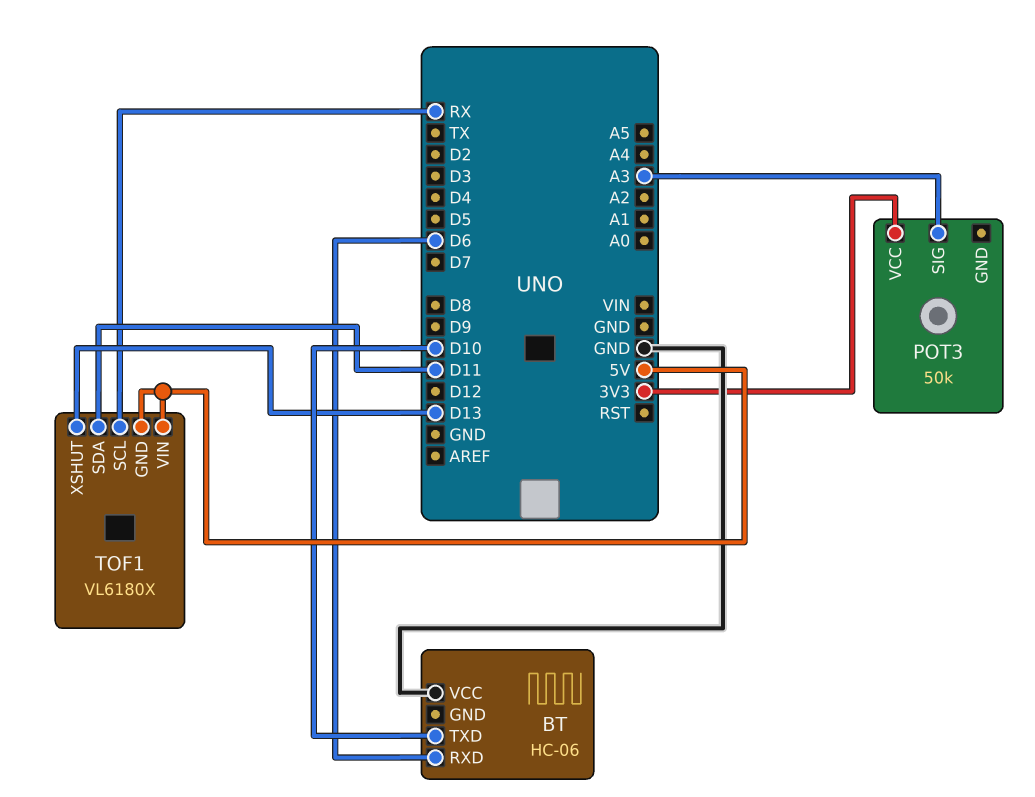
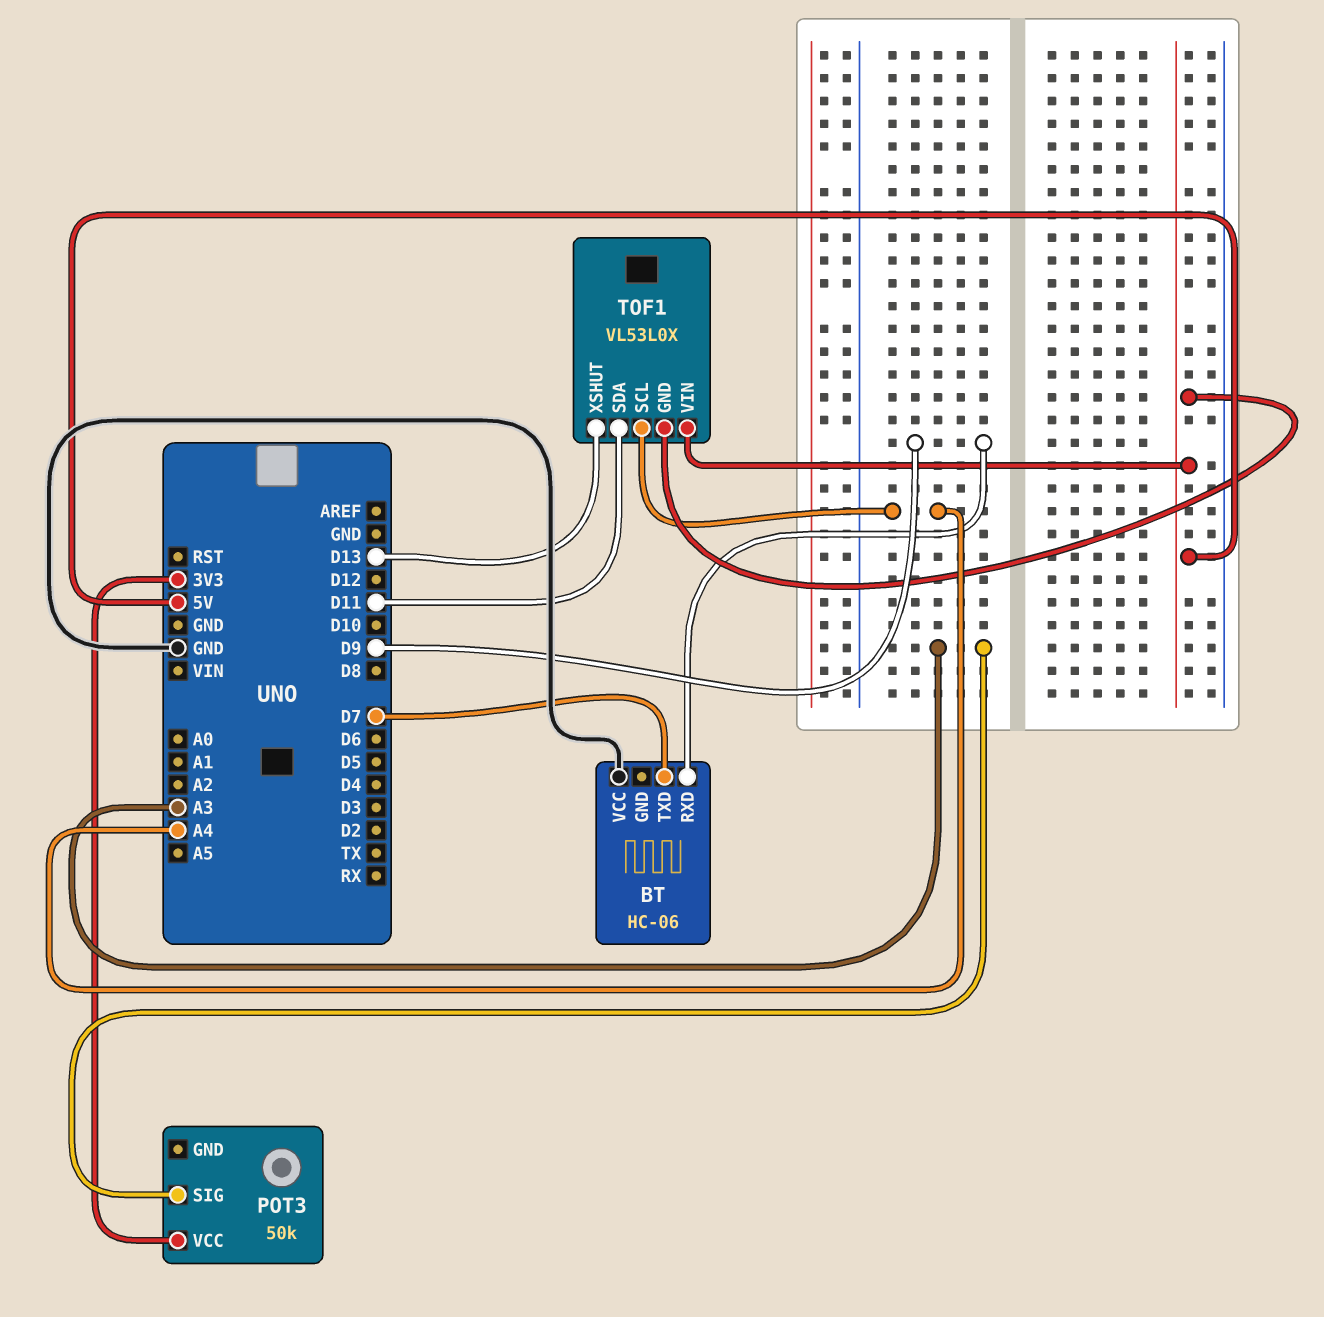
BT pin RXD: D6 -> D9
BT pin TXD: D10 -> D7
TOF1: VL6180X -> VL53L0X
TOF1 pin SCL: RX -> A4

